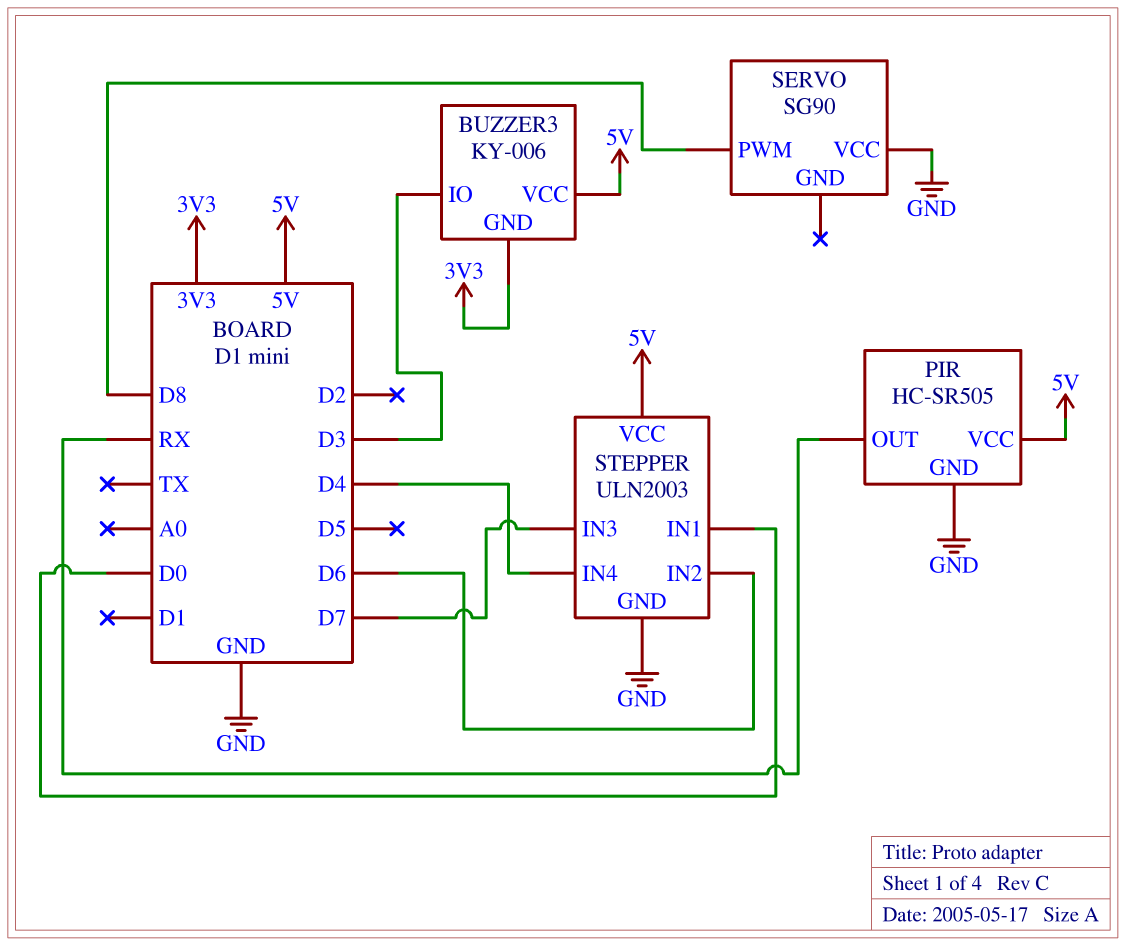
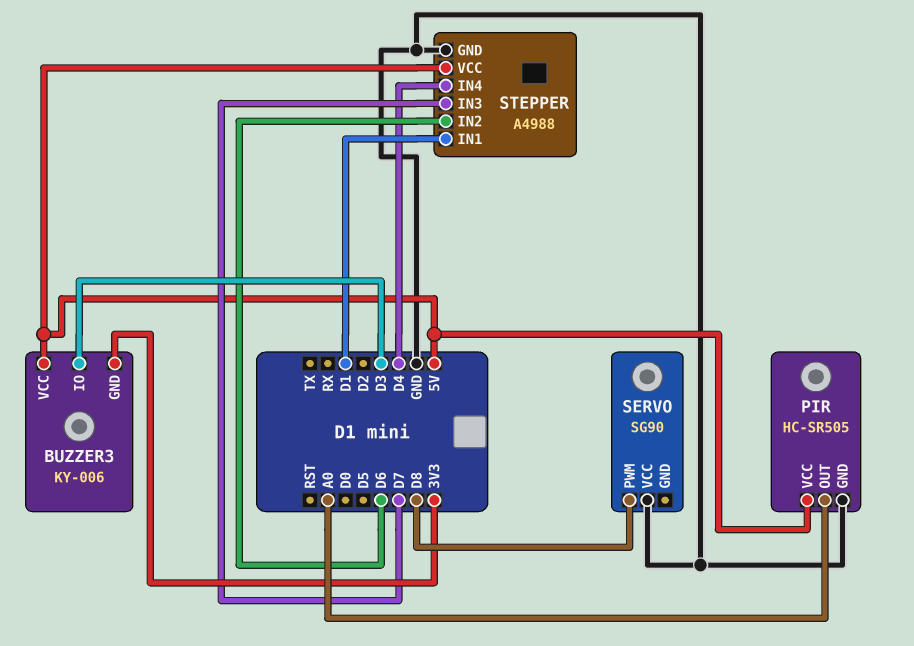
PIR pin OUT: RX -> A0
STEPPER: ULN2003 -> A4988
STEPPER pin IN1: D0 -> D1

